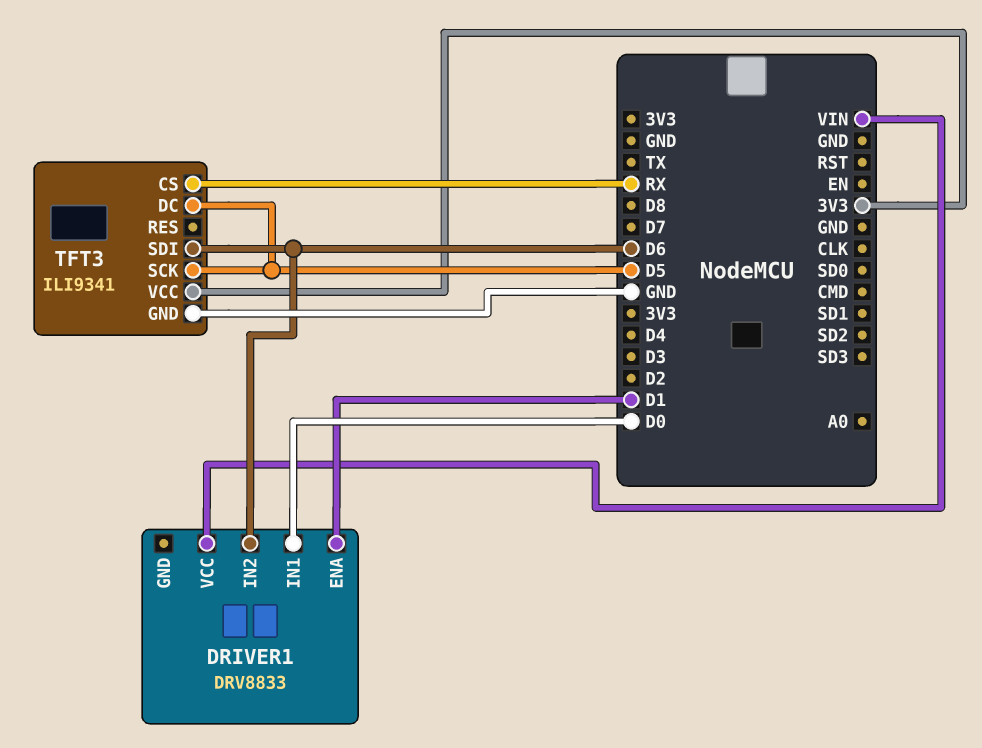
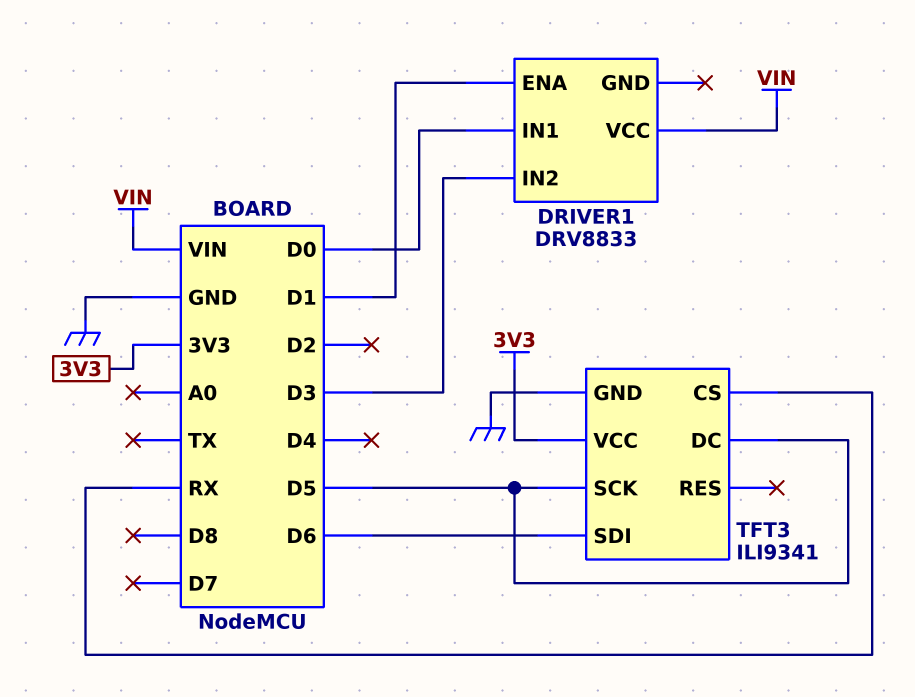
DRIVER1 pin IN2: D6 -> D3

